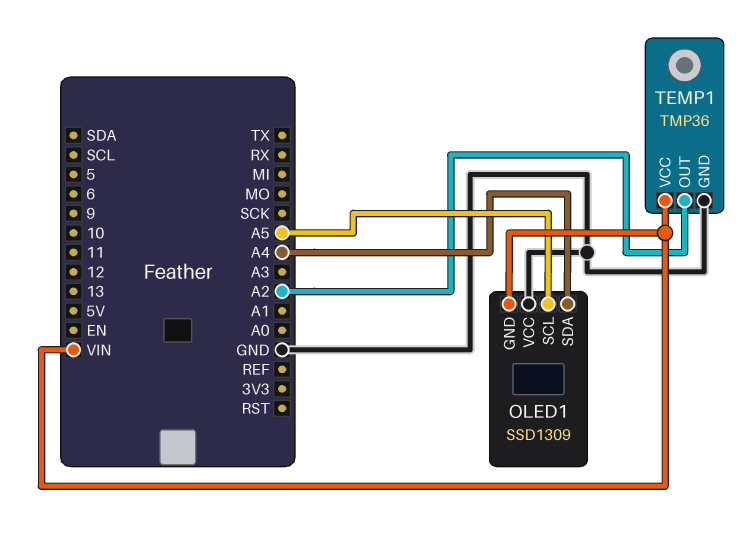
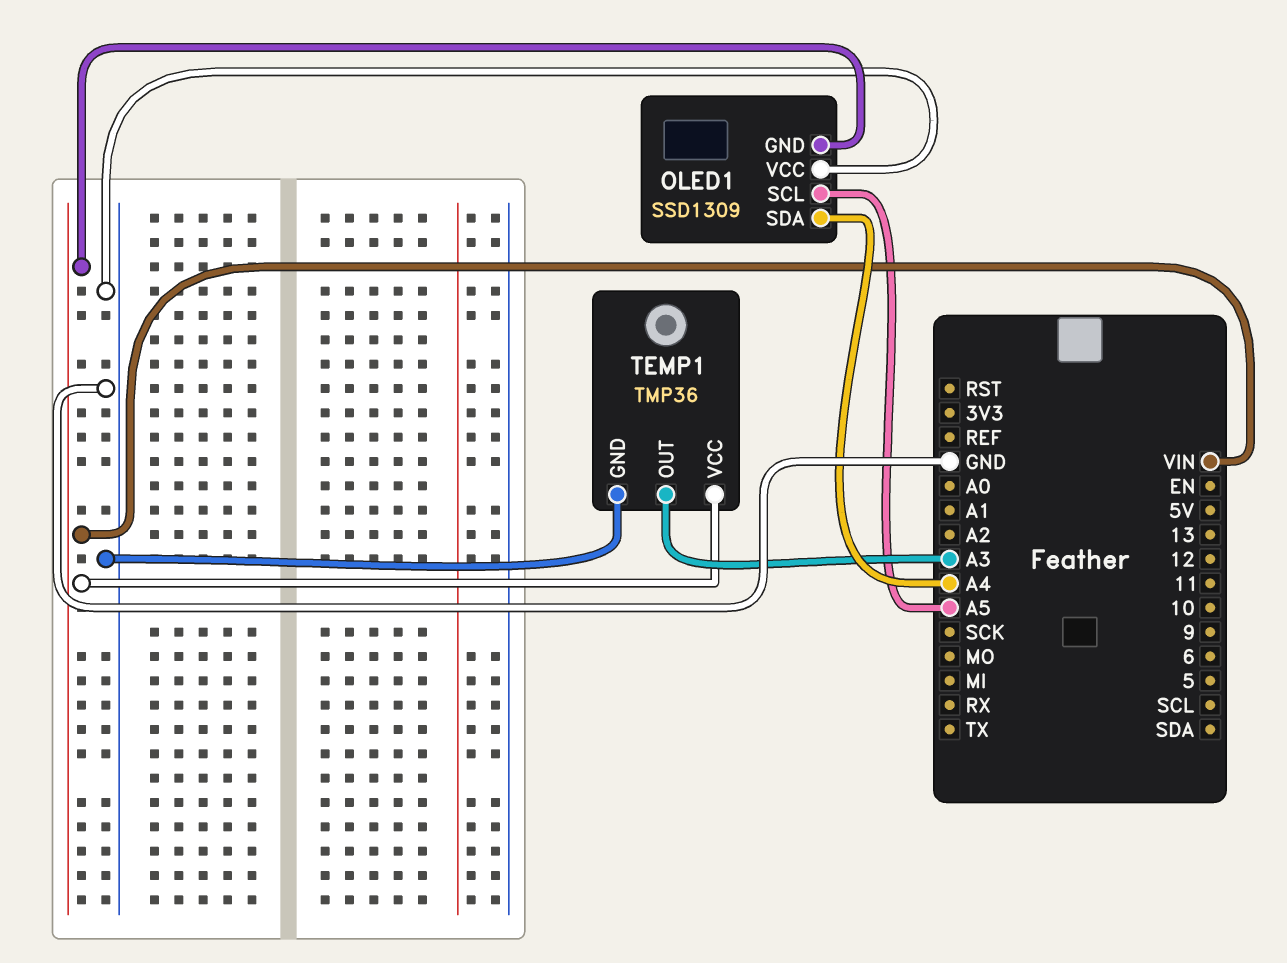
TEMP1 pin OUT: A2 -> A3

